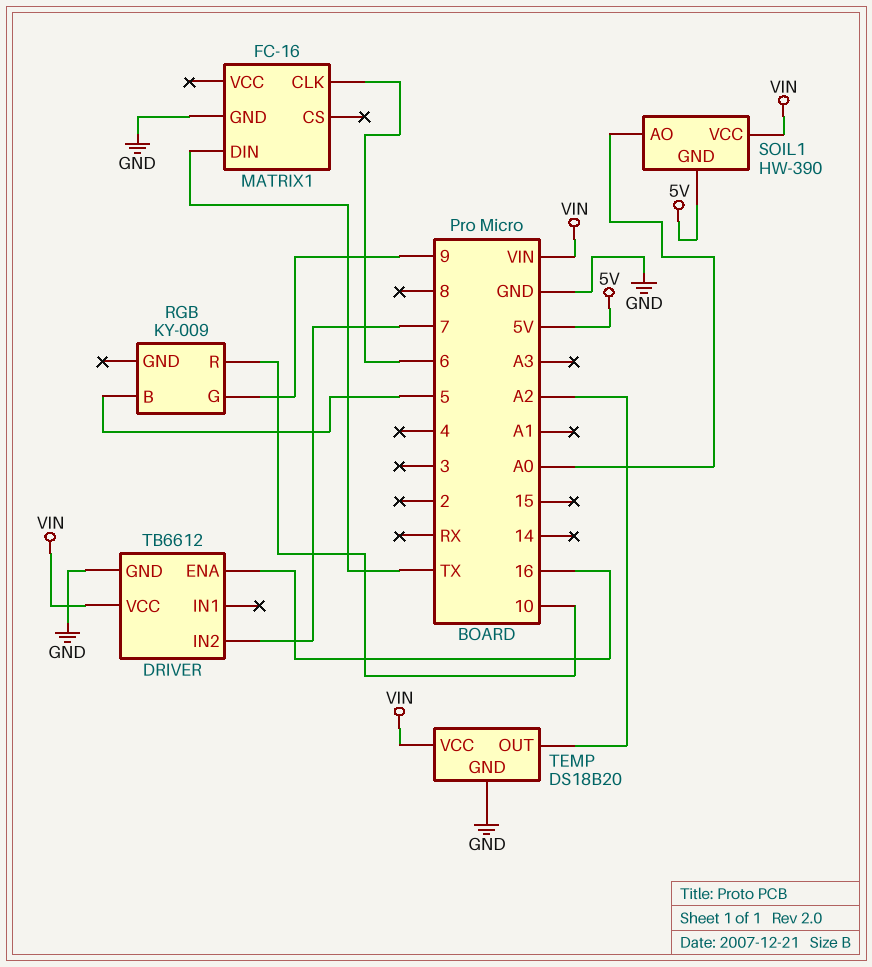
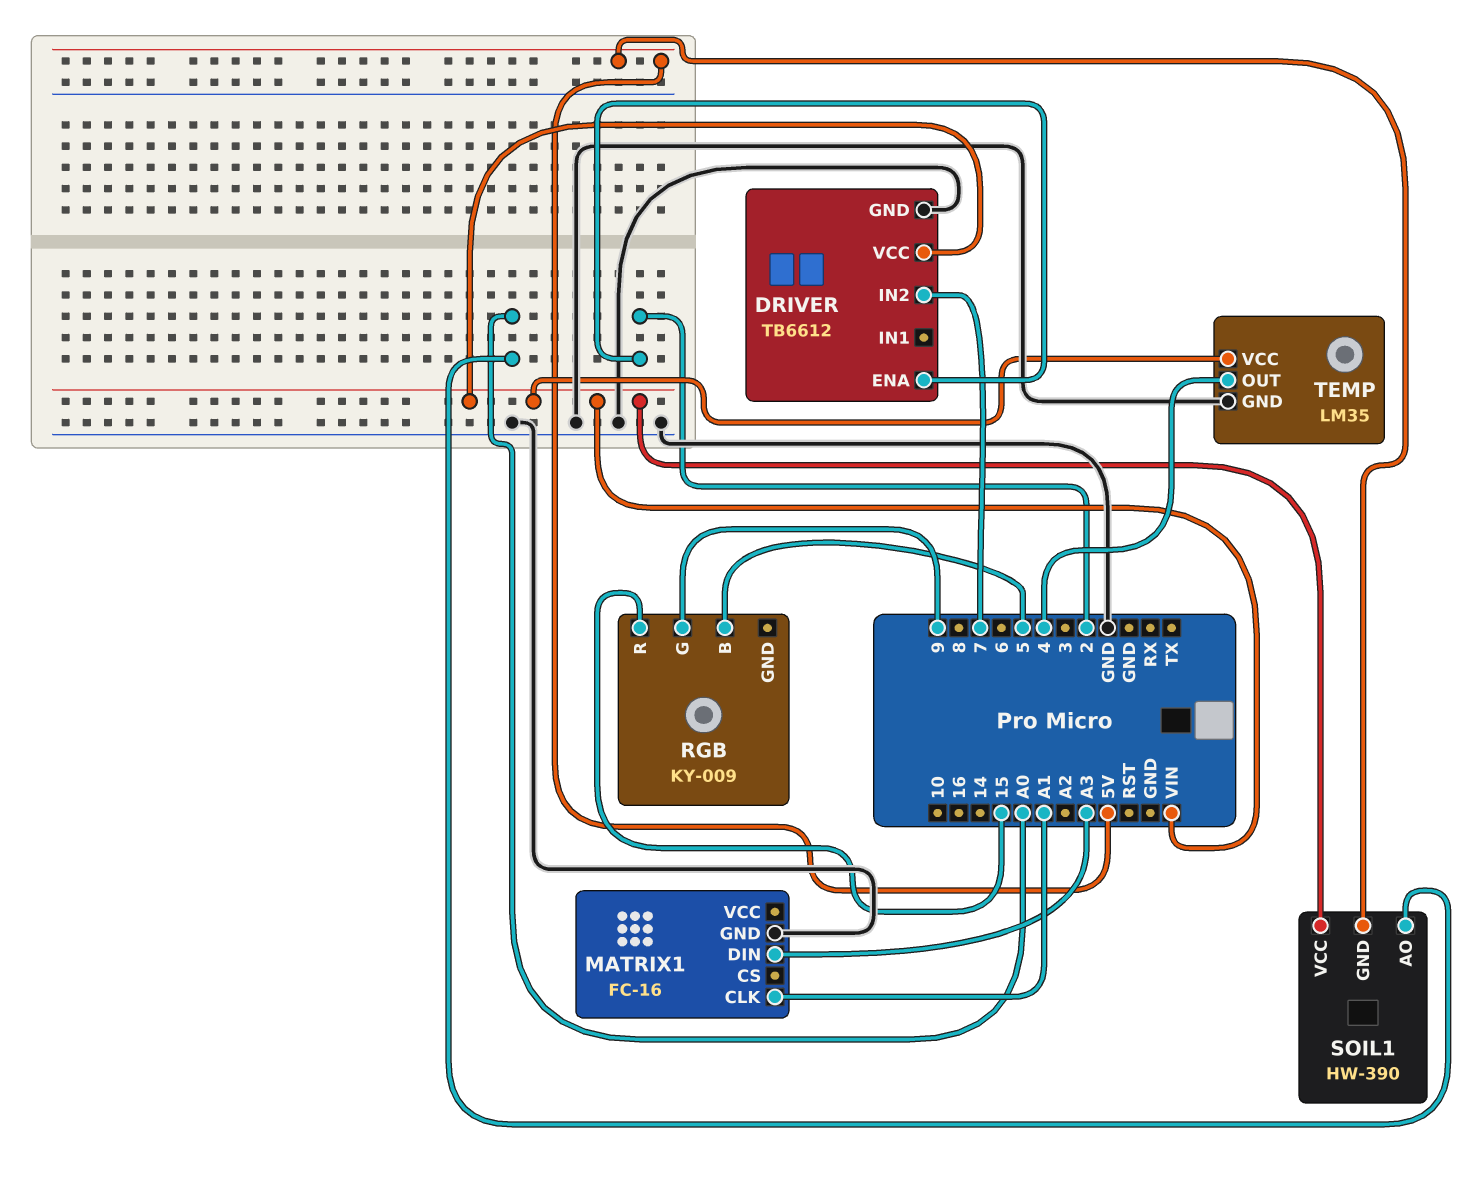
DRIVER pin ENA: 16 -> 2
MATRIX1 pin CLK: 6 -> A1
MATRIX1 pin DIN: TX -> A3
RGB pin R: 10 -> 15
TEMP: DS18B20 -> LM35
TEMP pin OUT: A2 -> 4

